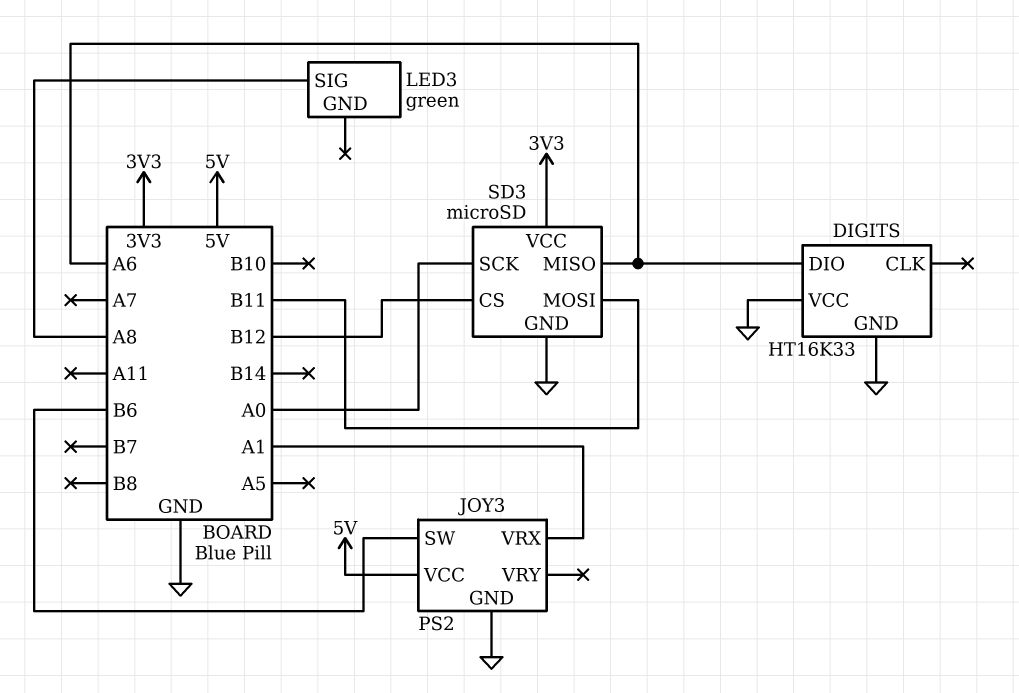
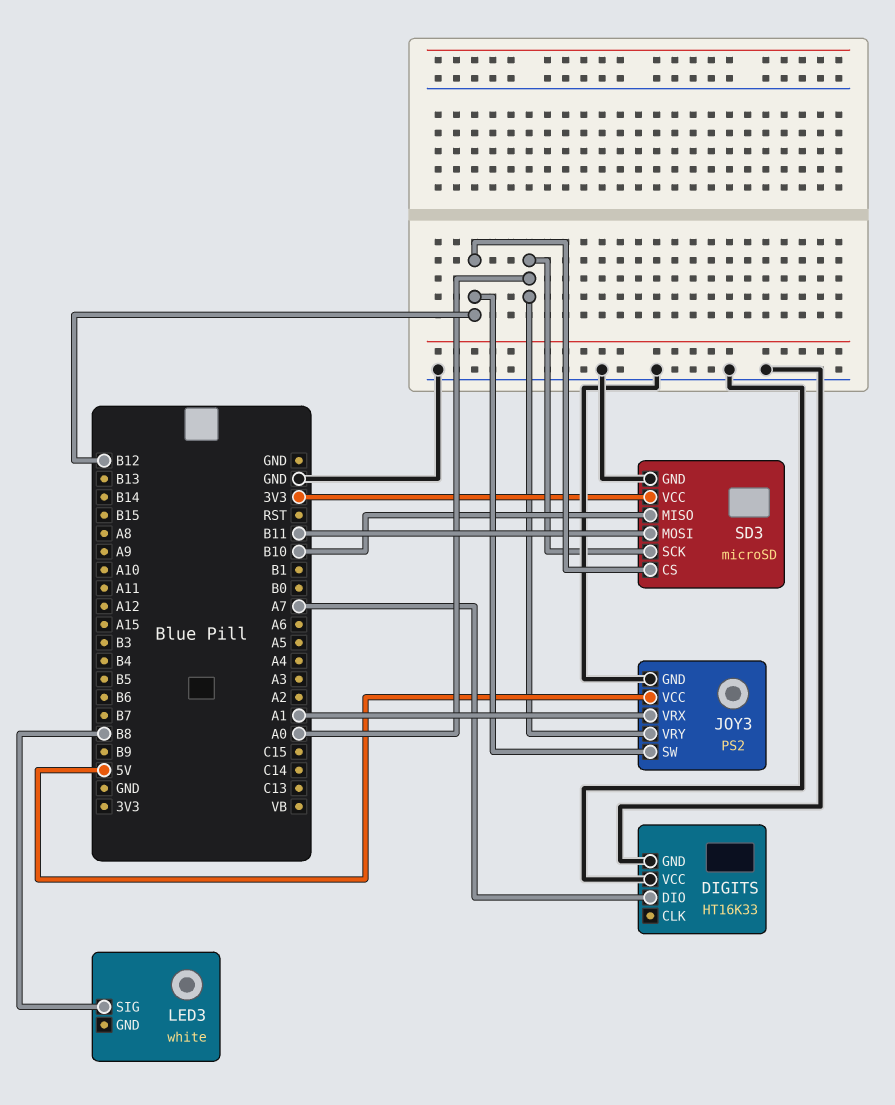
DIGITS pin DIO: A6 -> A7
JOY3 pin SW: B6 -> B12
JOY3 pin VRY: none -> A0
LED3: green -> white
LED3 pin SIG: A8 -> B8
SD3 pin MISO: A6 -> B10

